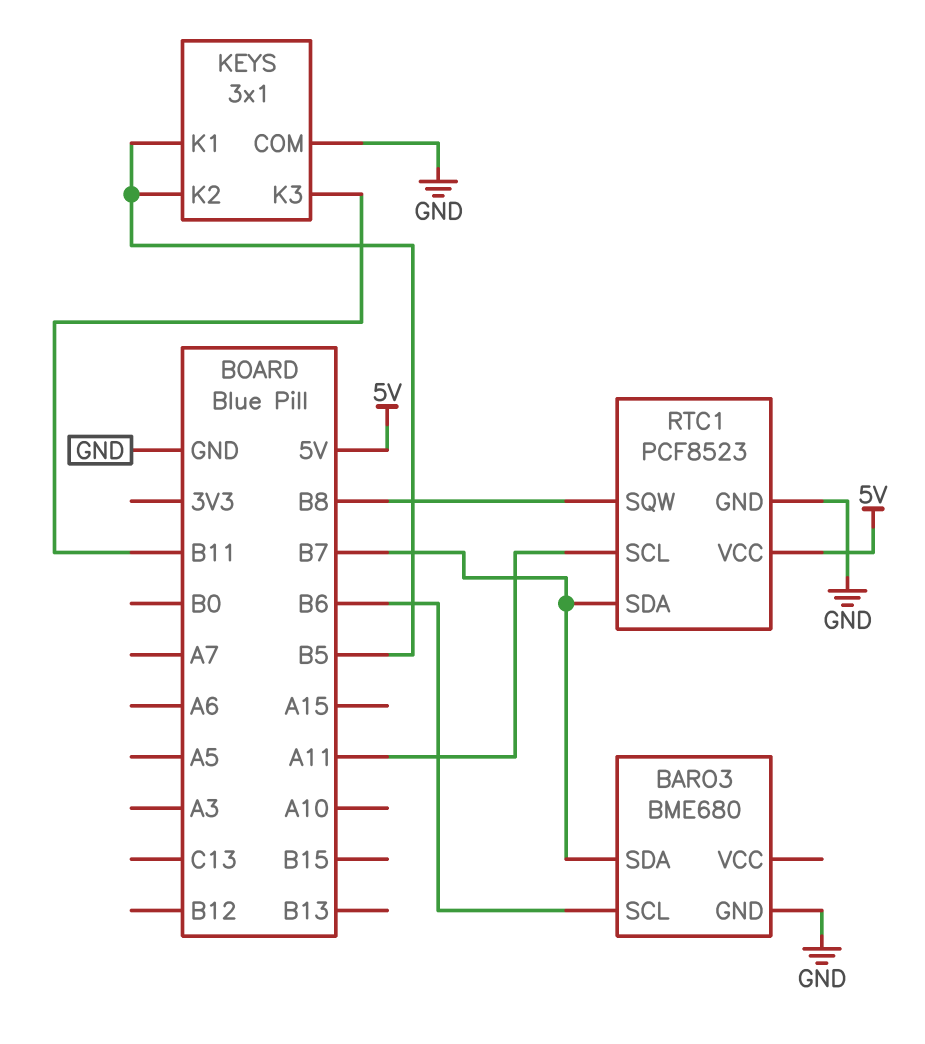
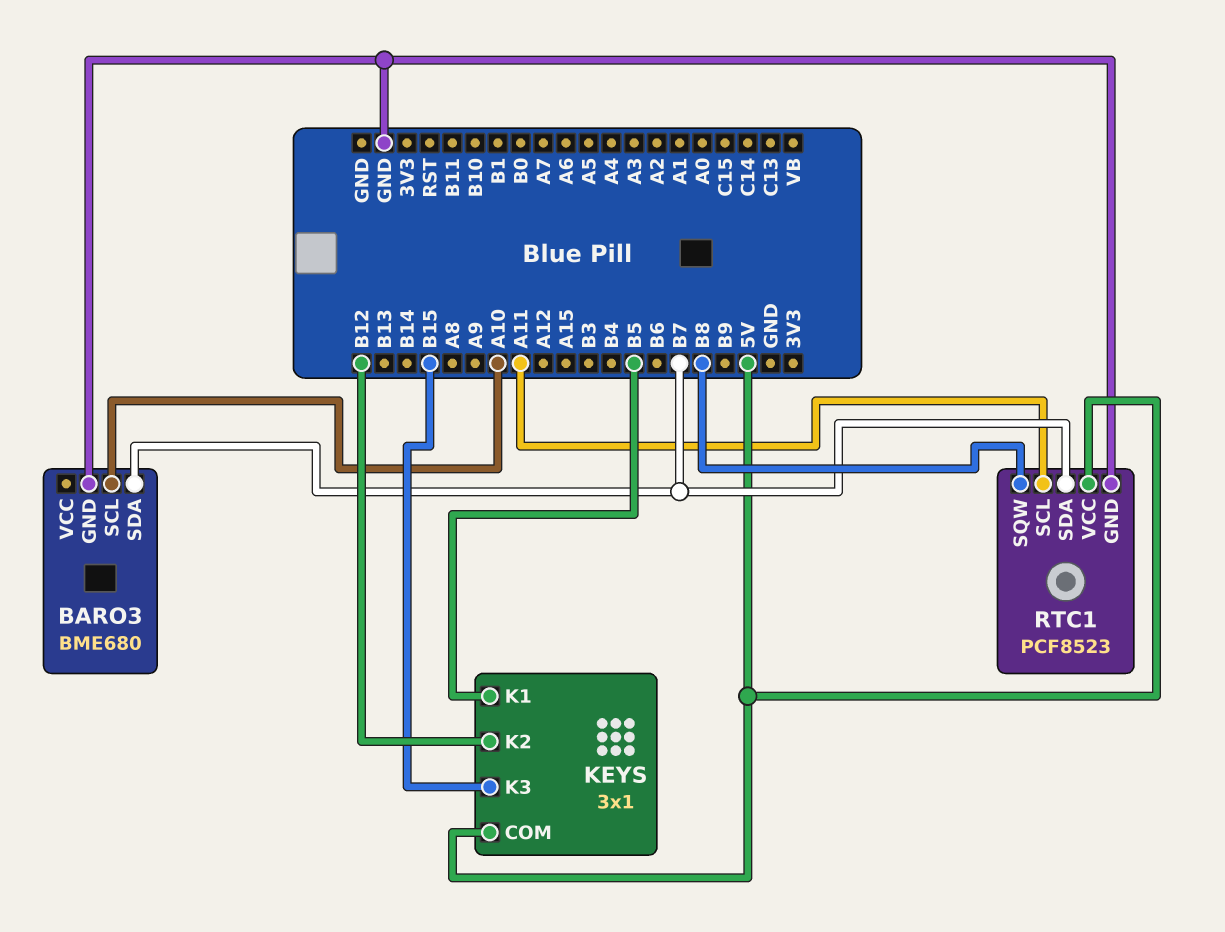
BARO3 pin SCL: B6 -> A10
KEYS pin COM: GND -> 5V
KEYS pin K2: B5 -> B12
KEYS pin K3: B11 -> B15

